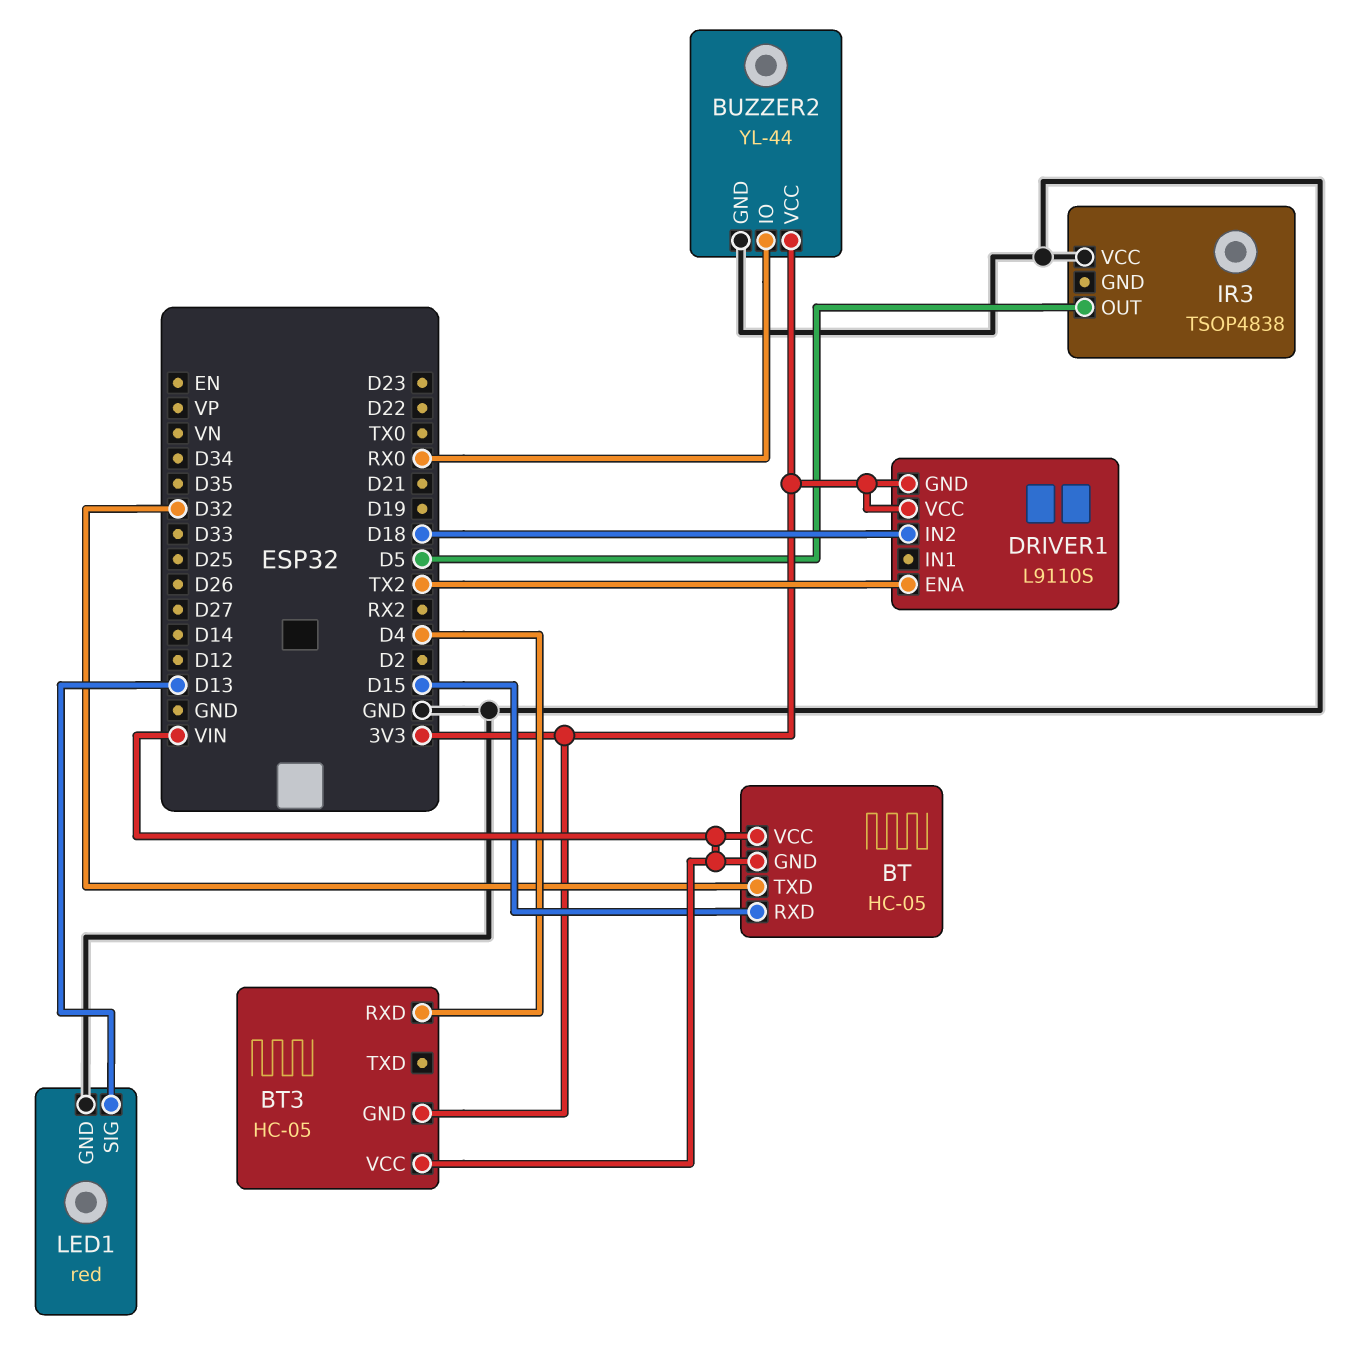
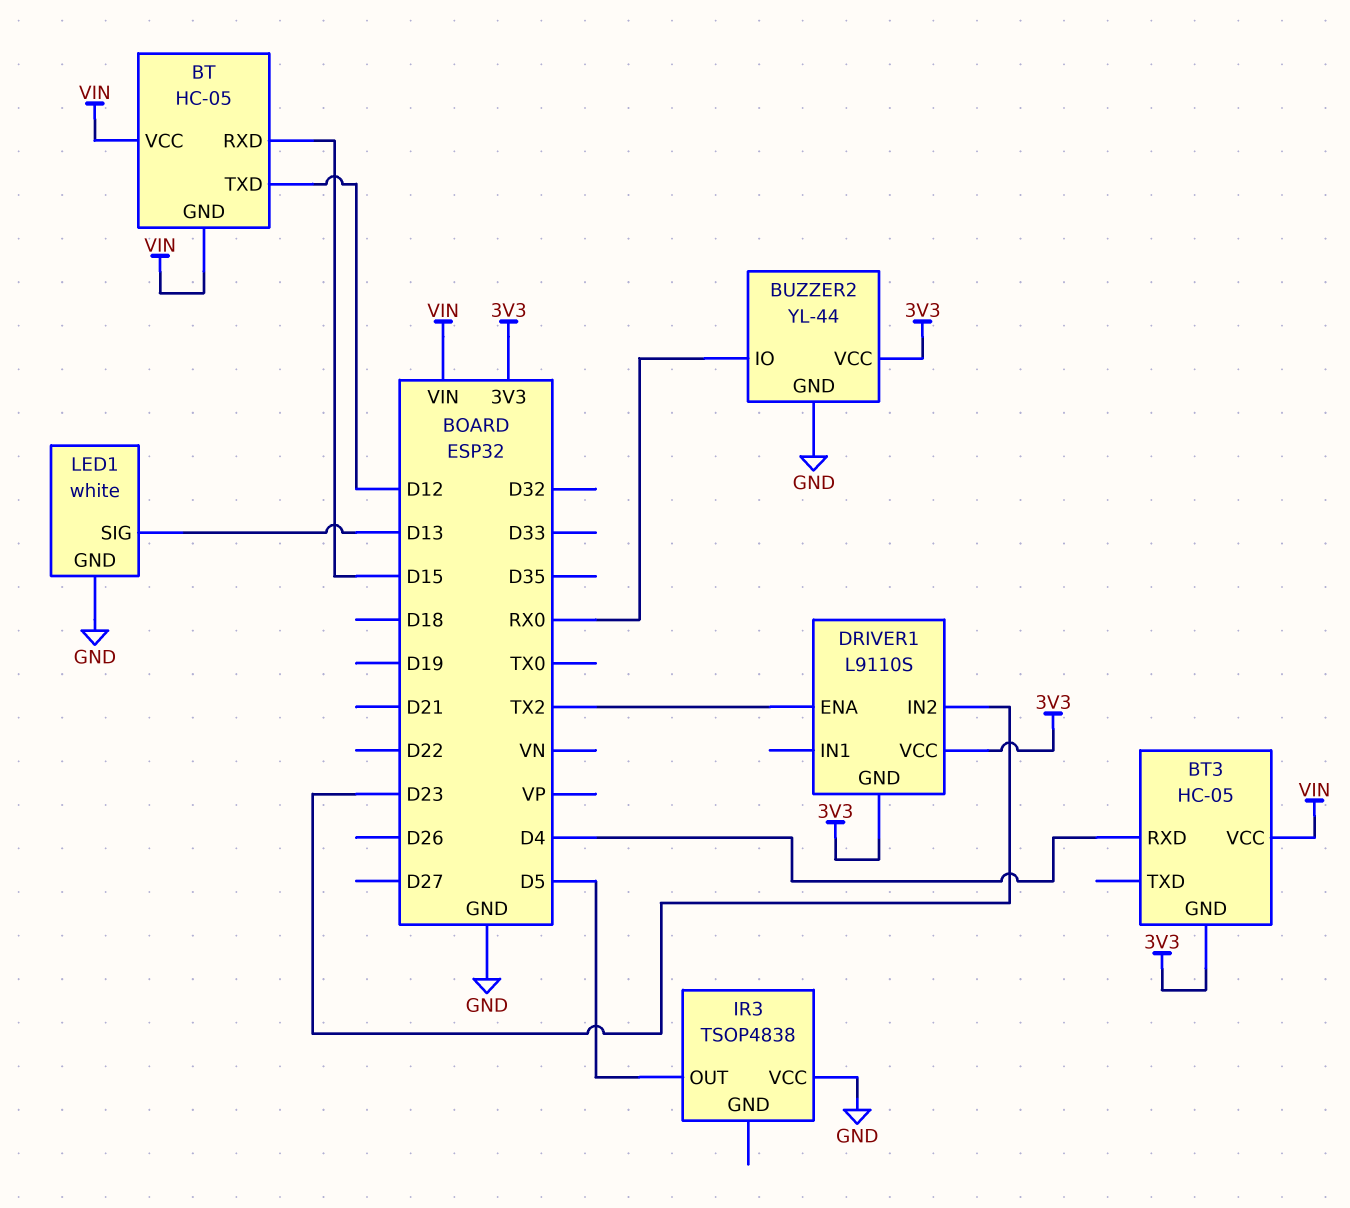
BT pin TXD: D32 -> D12
DRIVER1 pin IN2: D18 -> D23
LED1: red -> white

